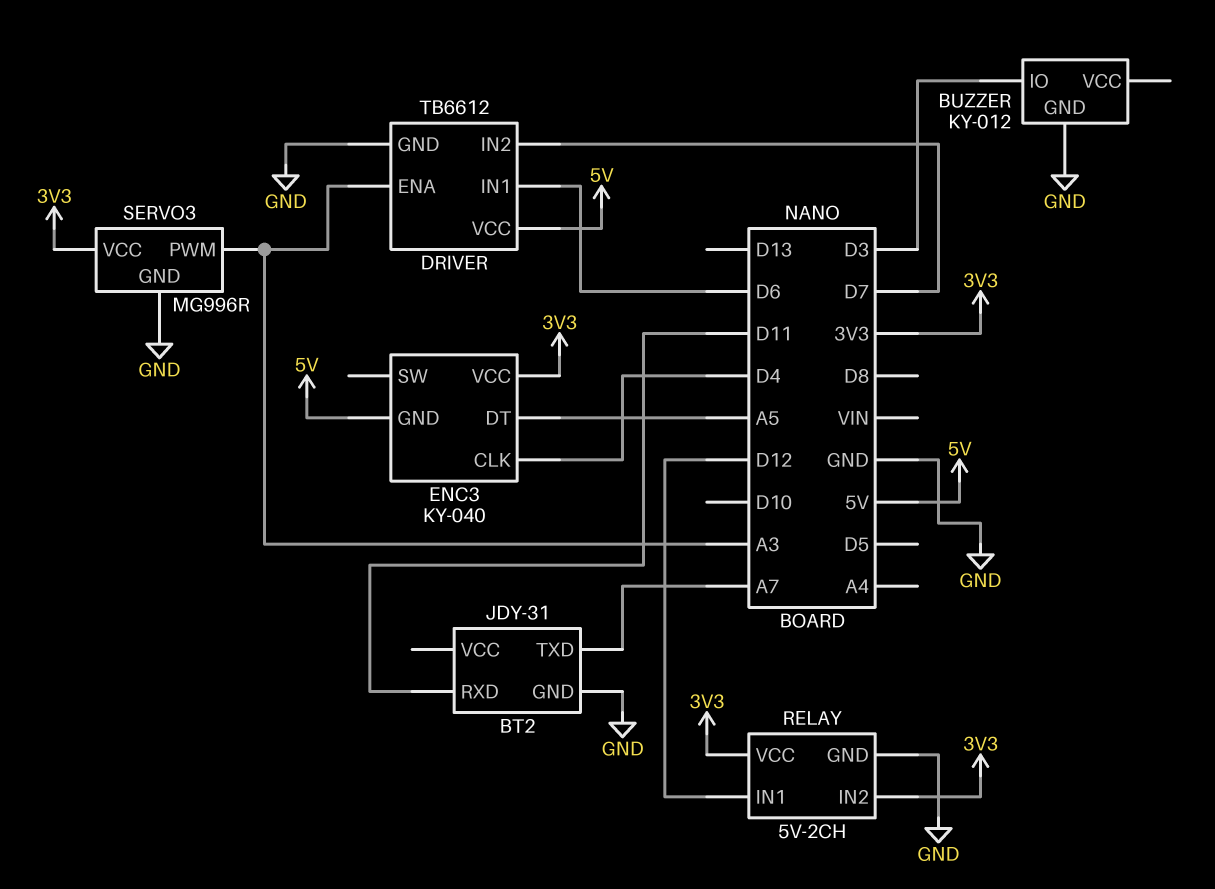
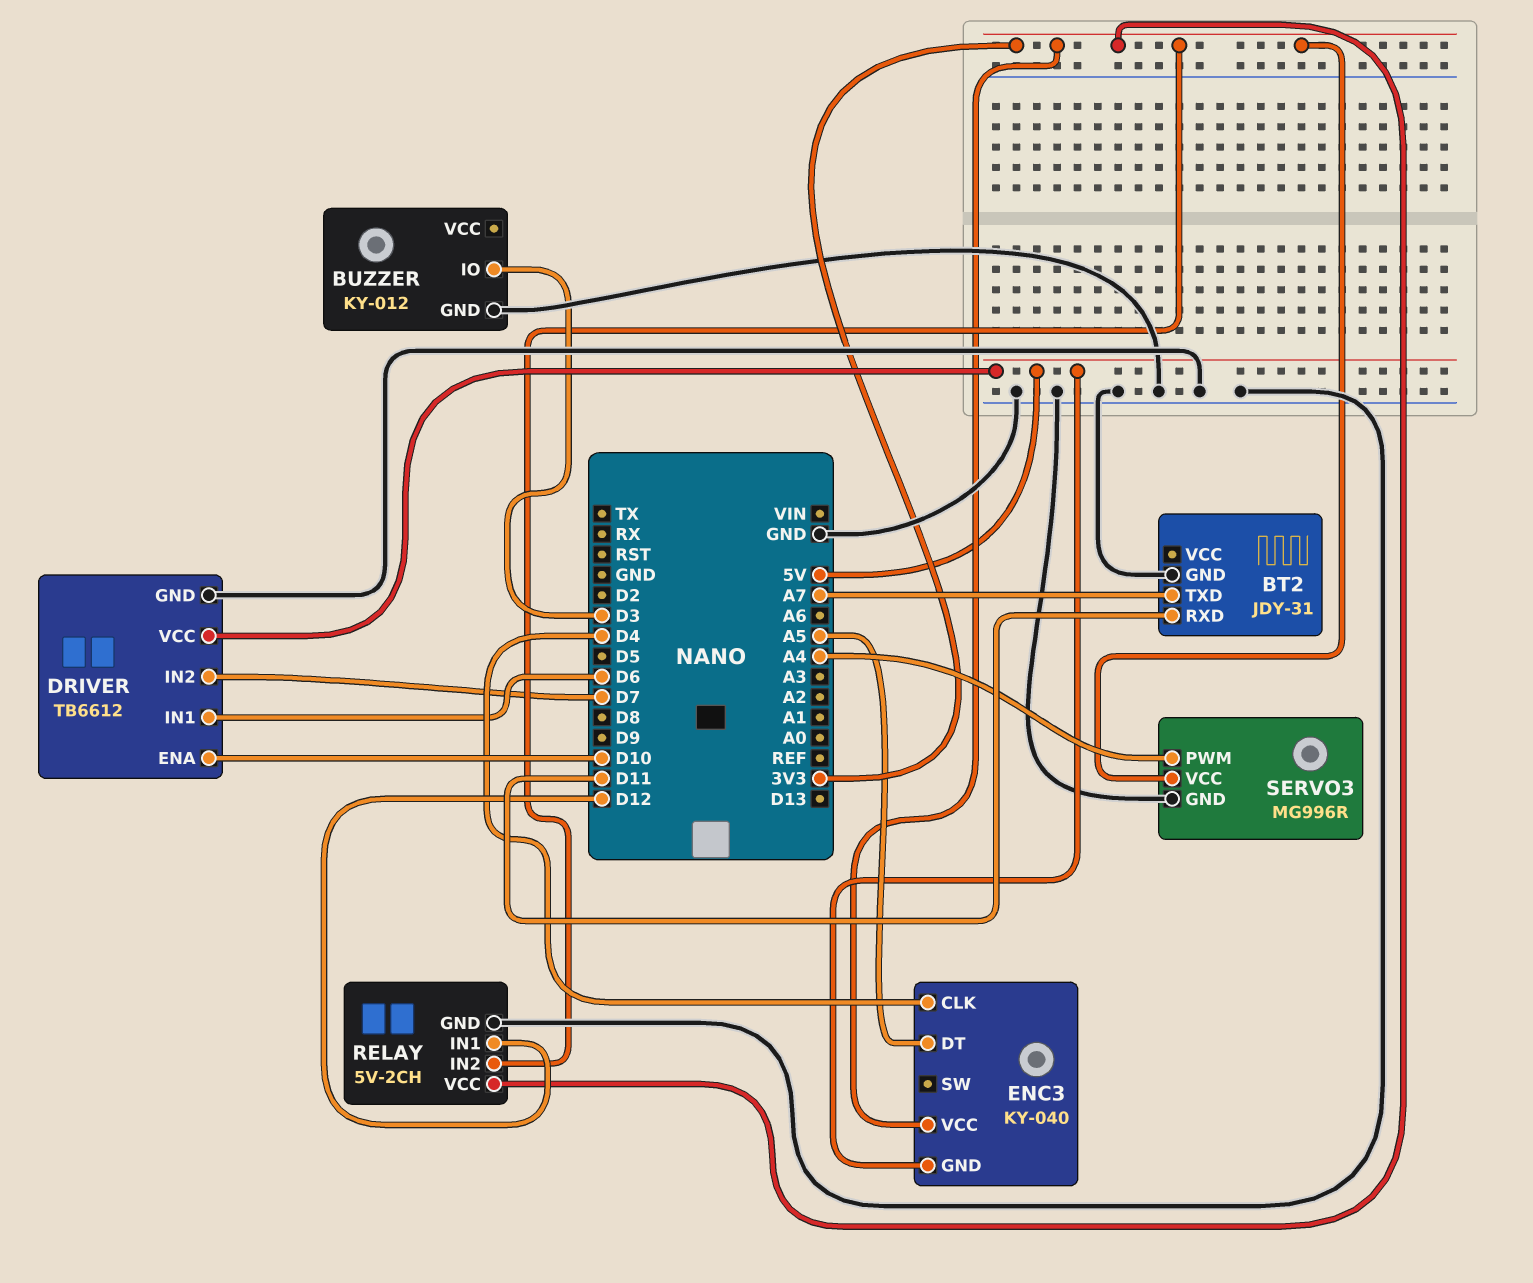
DRIVER pin ENA: A3 -> D10
SERVO3 pin PWM: A3 -> A4

